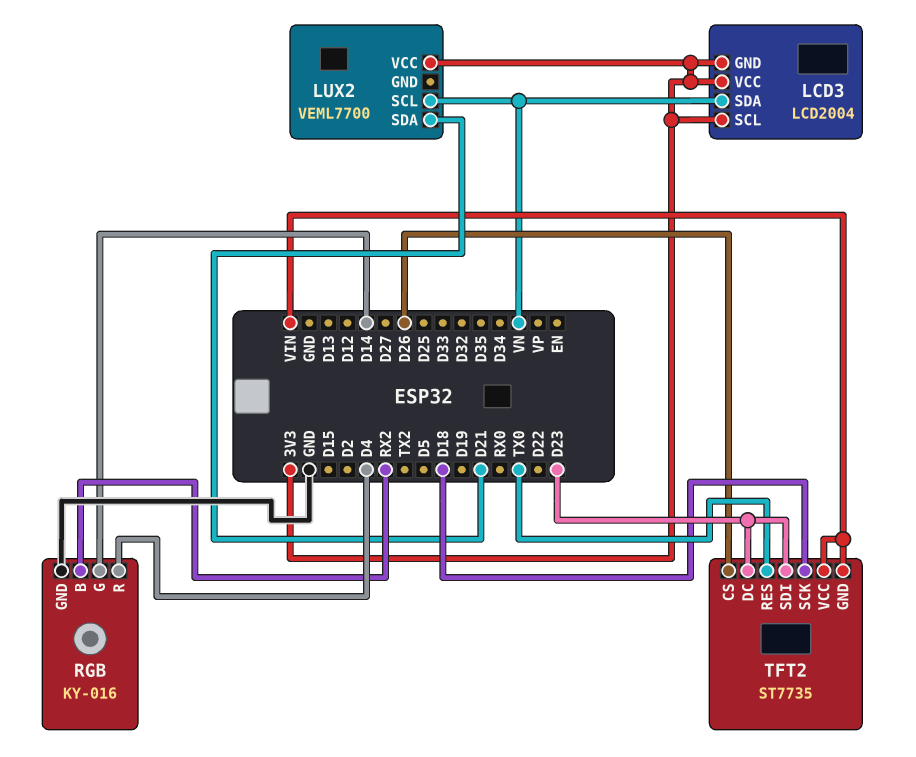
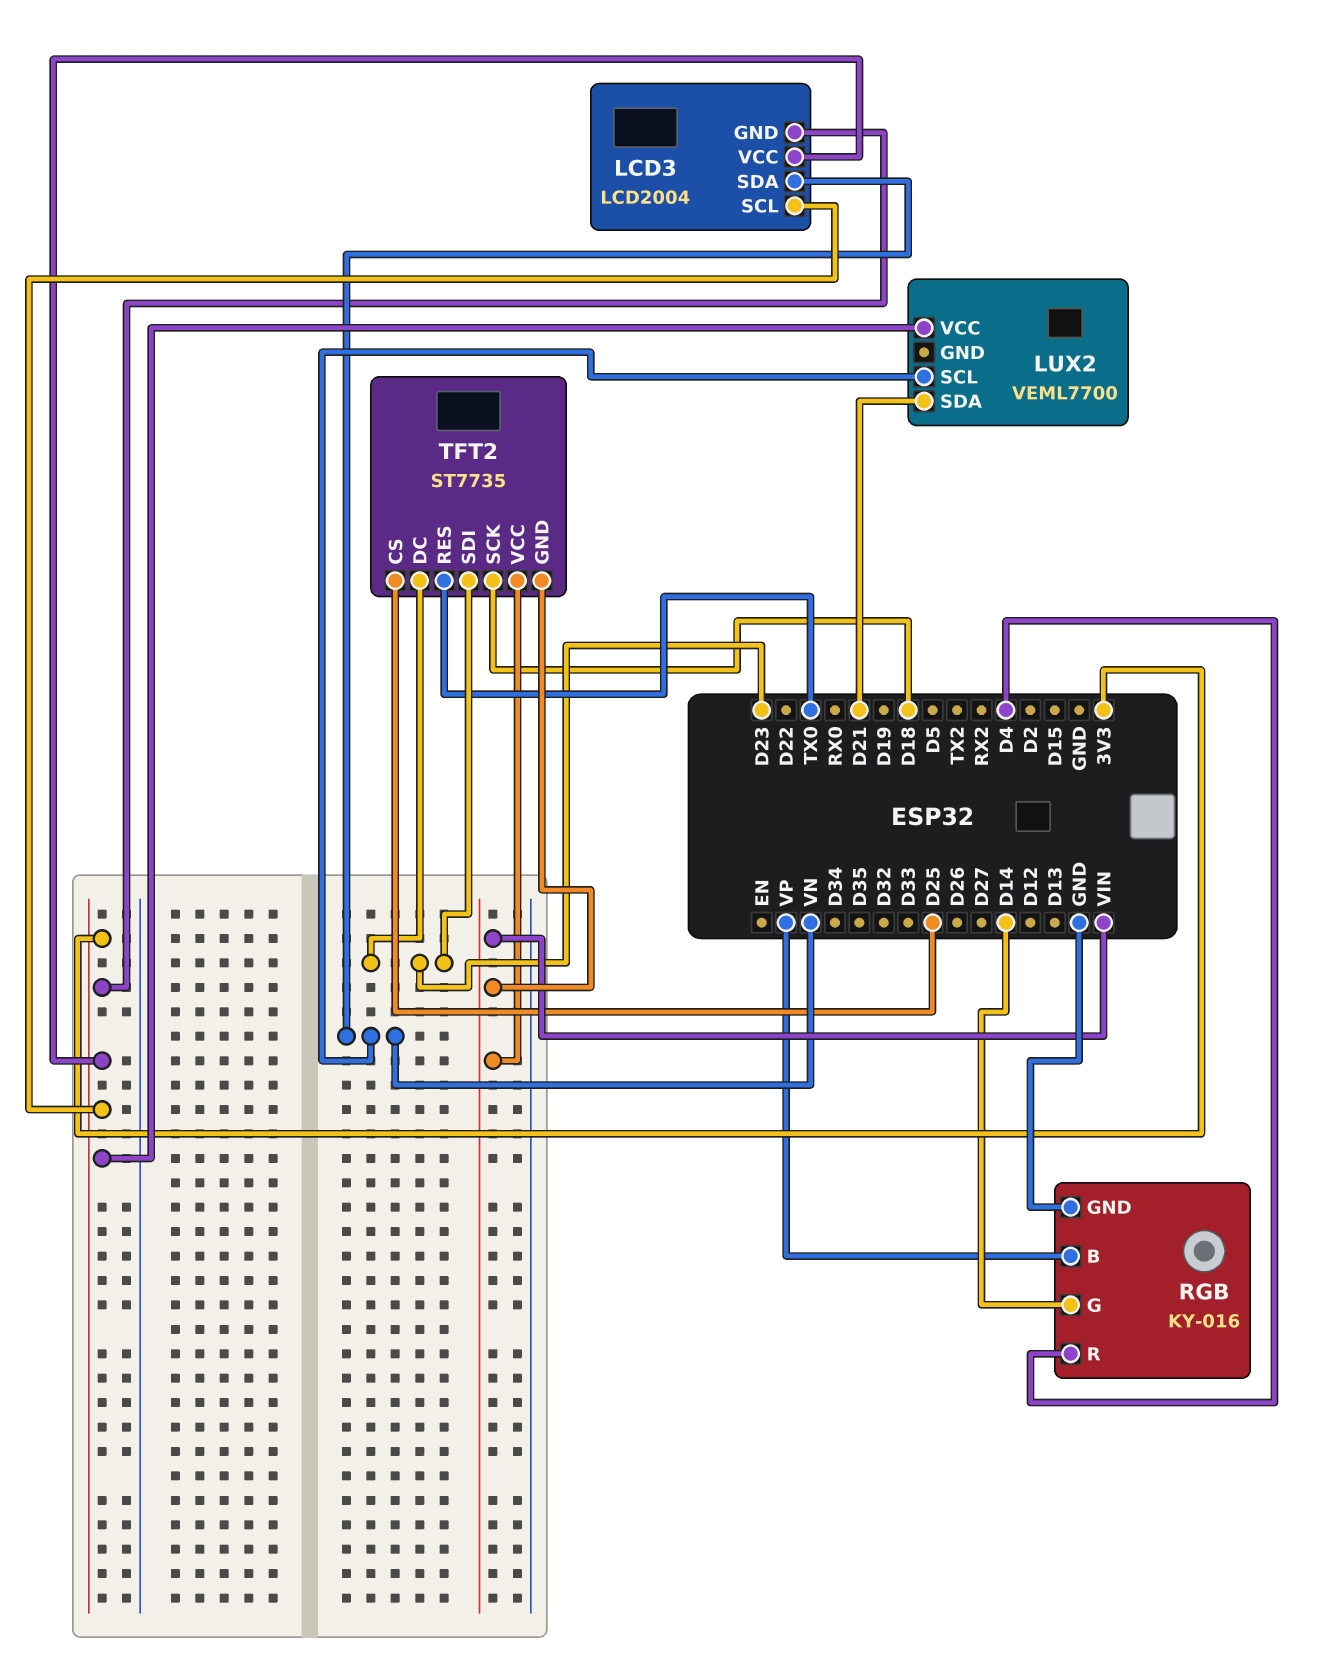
RGB pin B: RX2 -> VP
TFT2 pin CS: D26 -> D25

